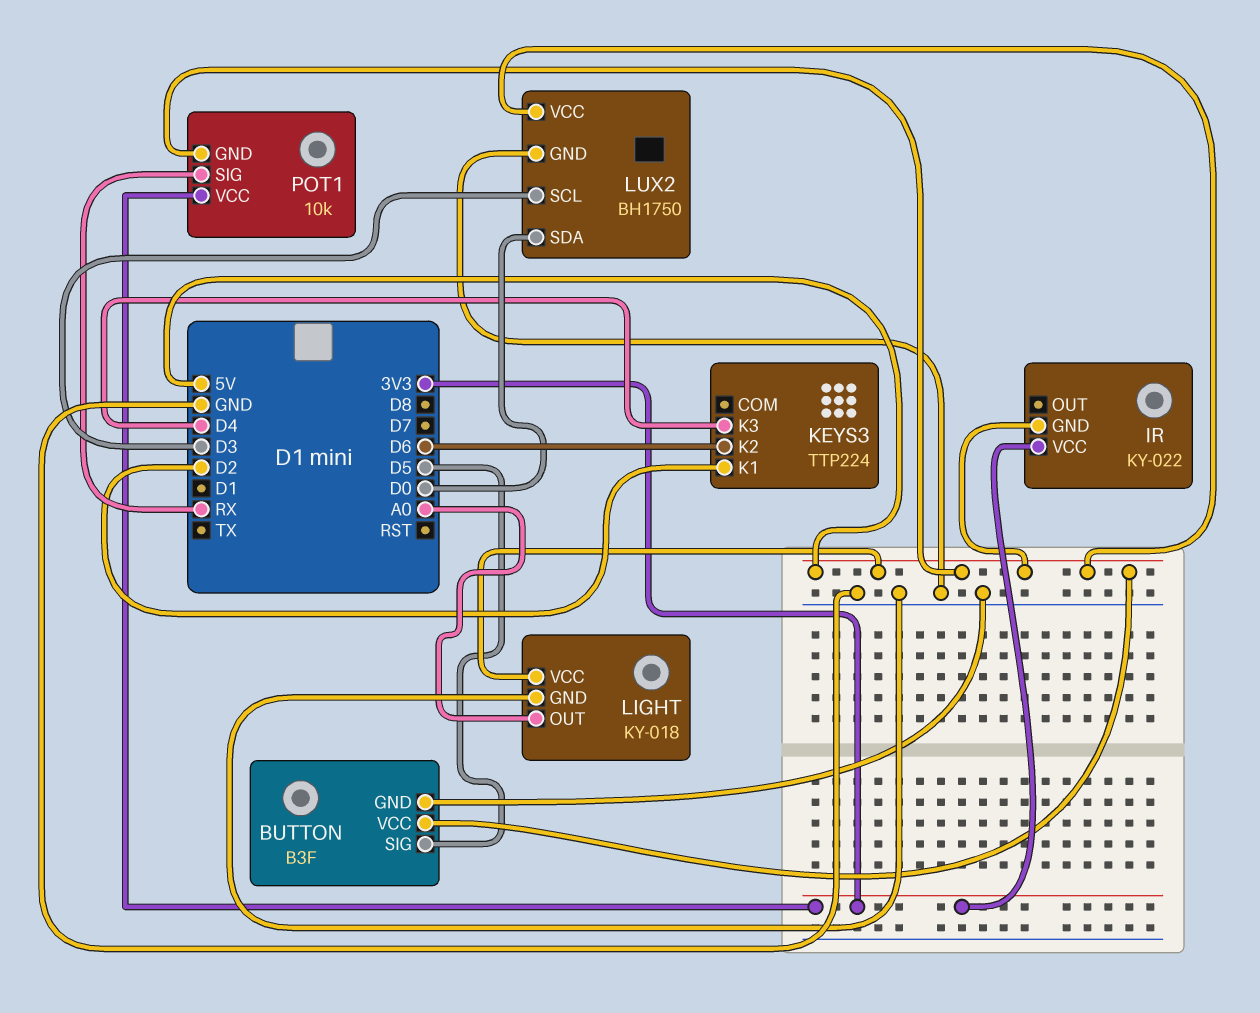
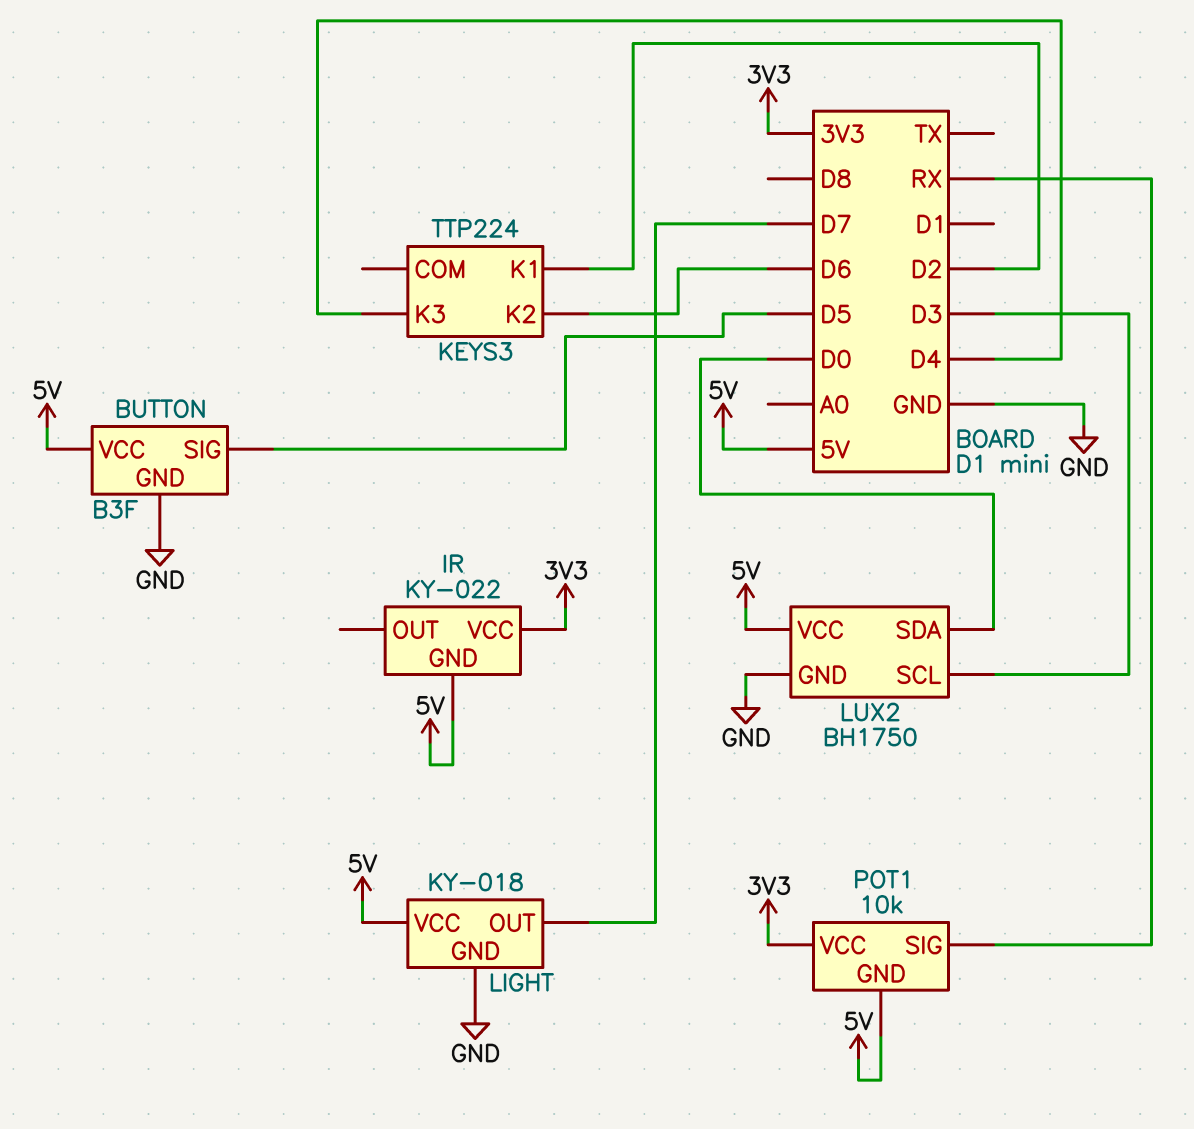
LIGHT pin OUT: A0 -> D7

